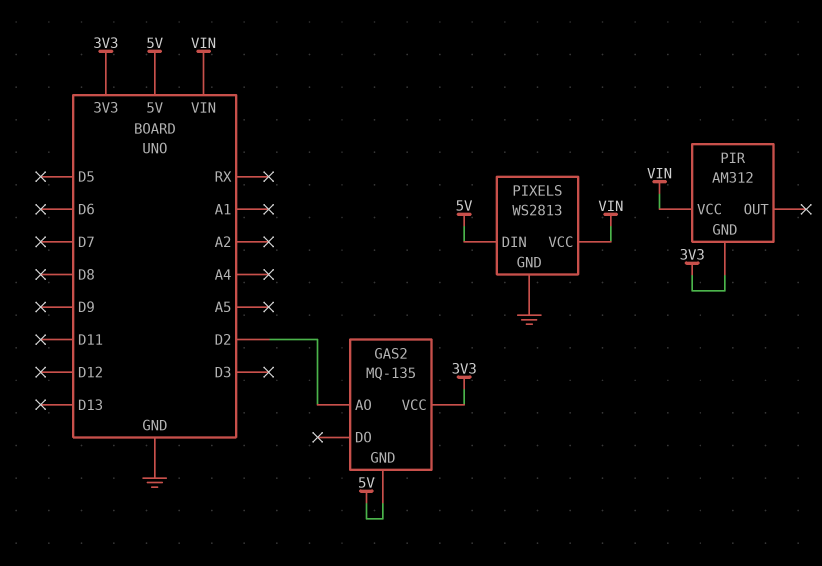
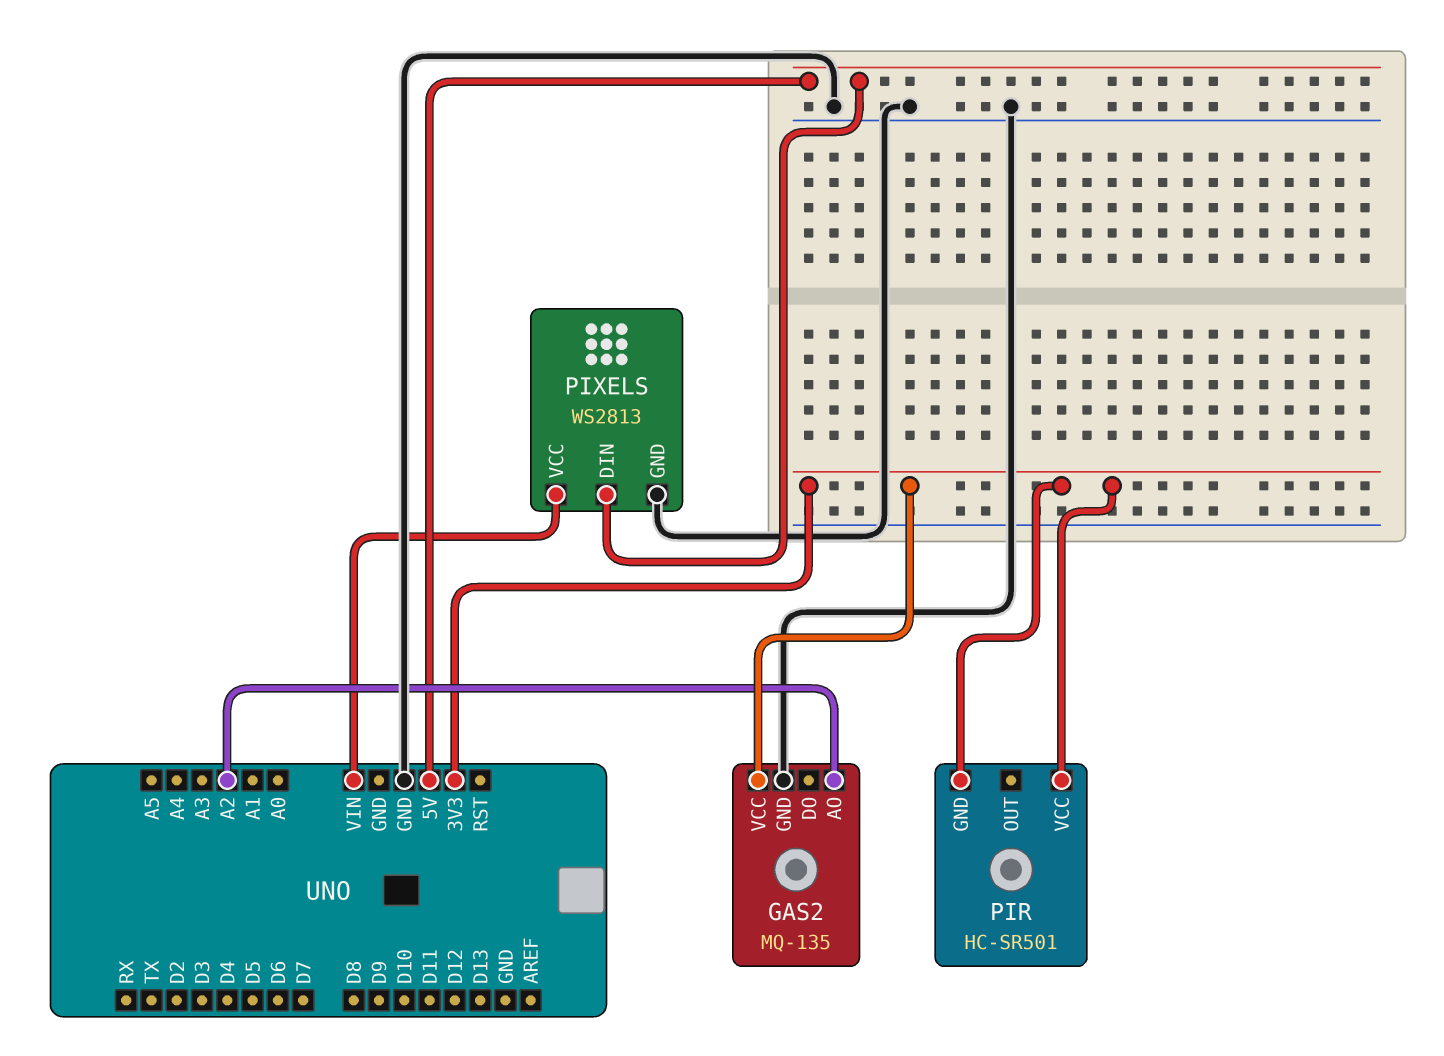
GAS2 pin AO: D2 -> A2
GAS2 pin GND: 5V -> GND
PIR: AM312 -> HC-SR501
PIR pin VCC: VIN -> 3V3

